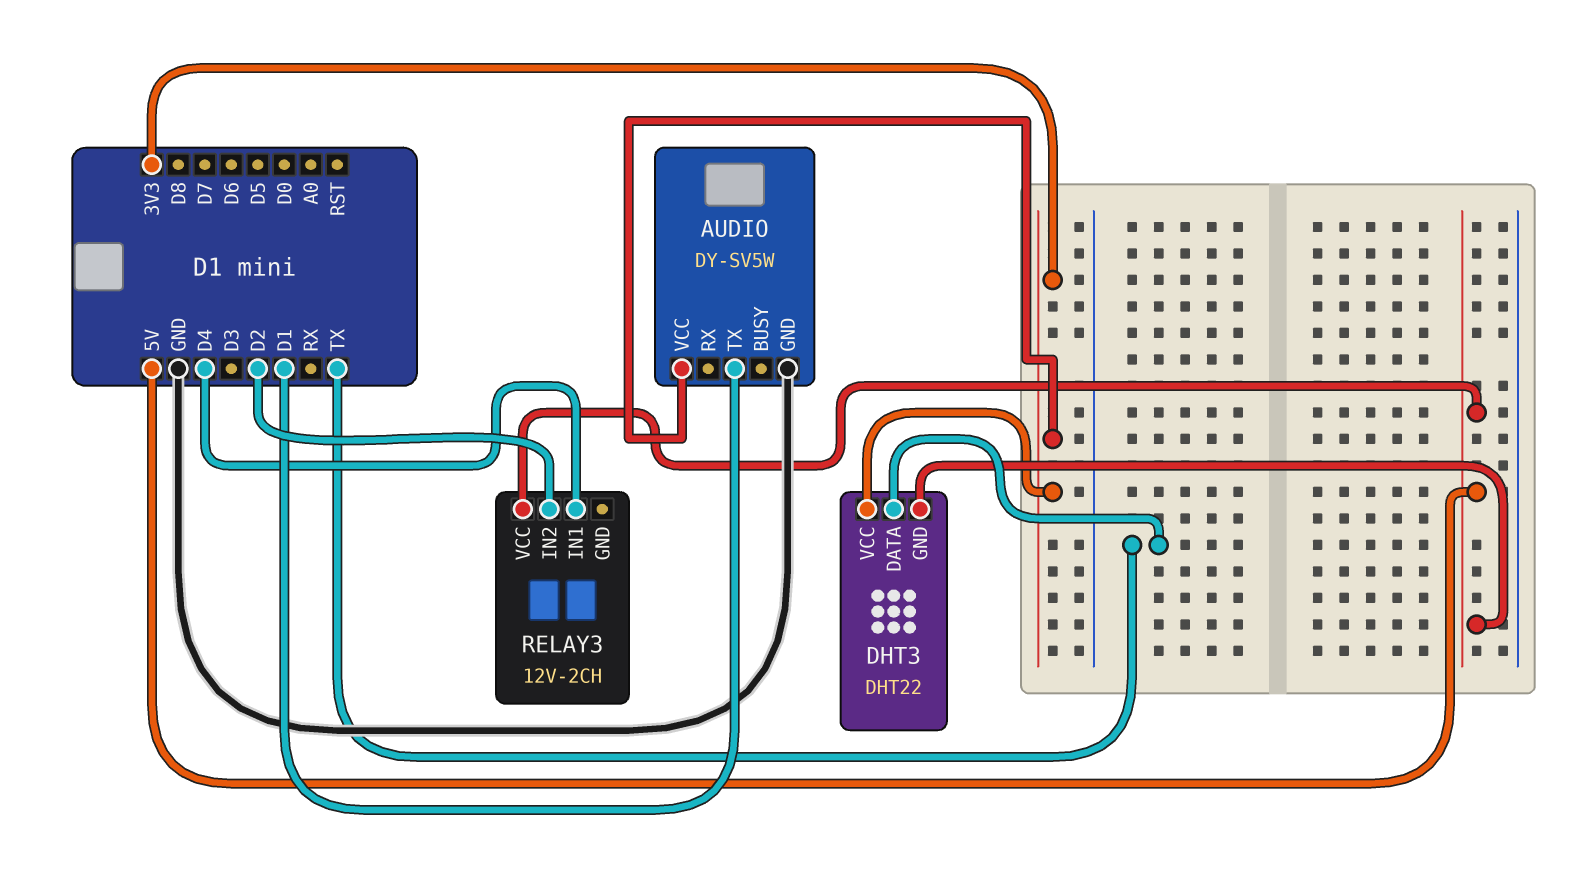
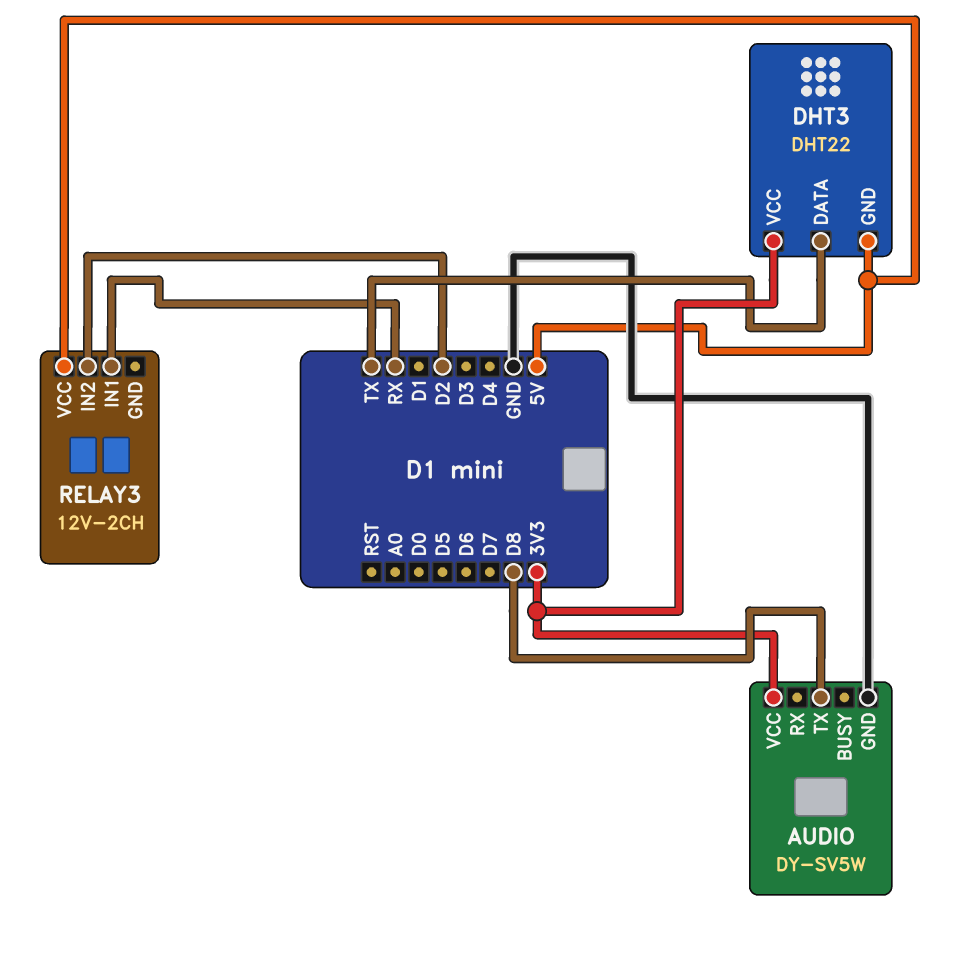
AUDIO pin TX: D1 -> D8
RELAY3 pin IN1: D4 -> RX

